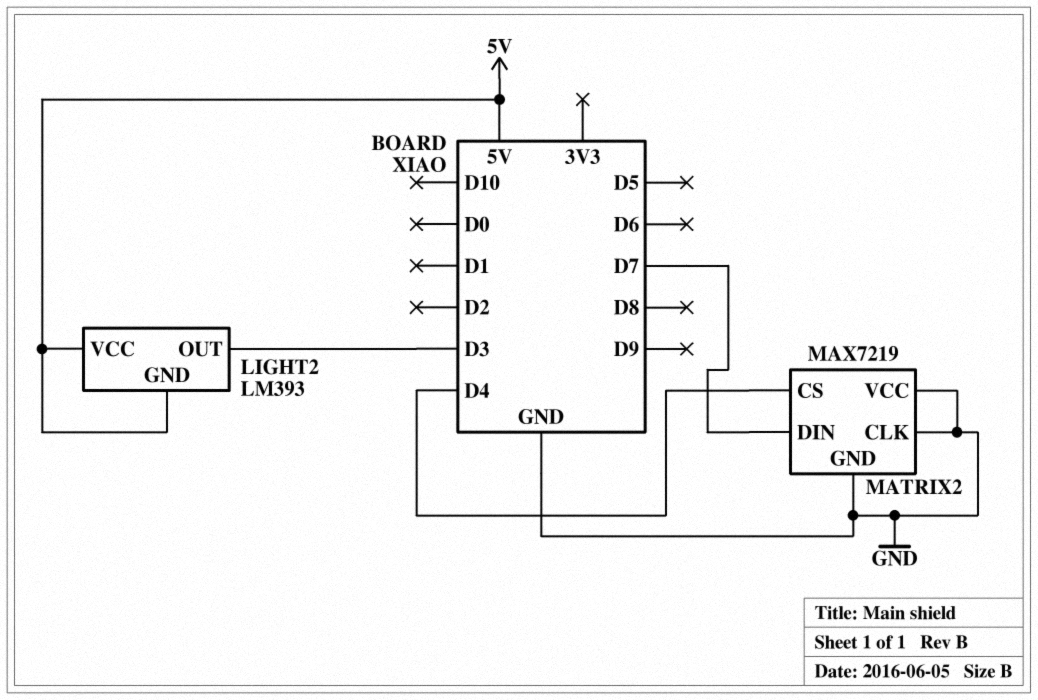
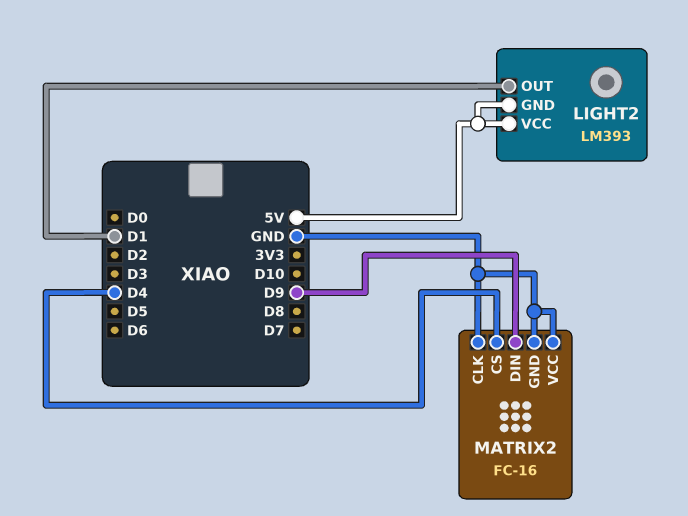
LIGHT2 pin OUT: D3 -> D1
MATRIX2: MAX7219 -> FC-16
MATRIX2 pin DIN: D7 -> D9

